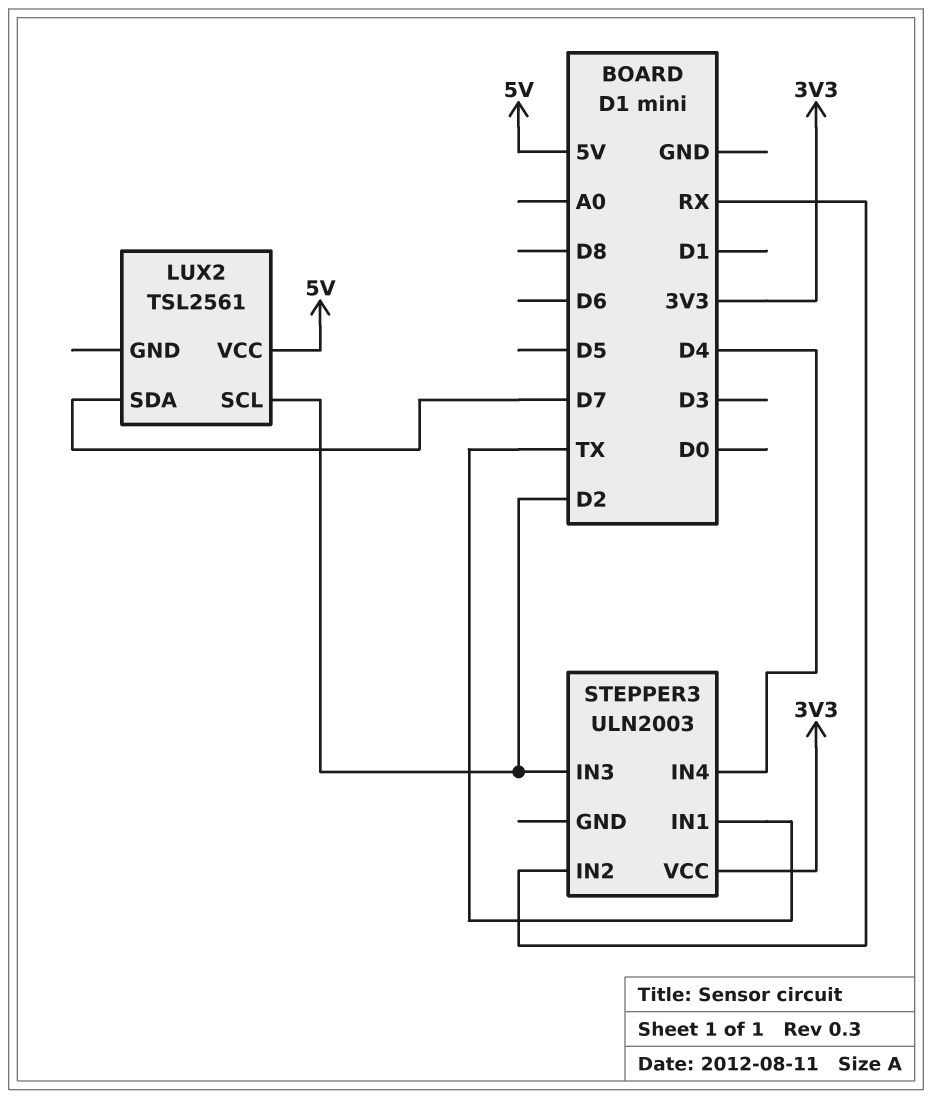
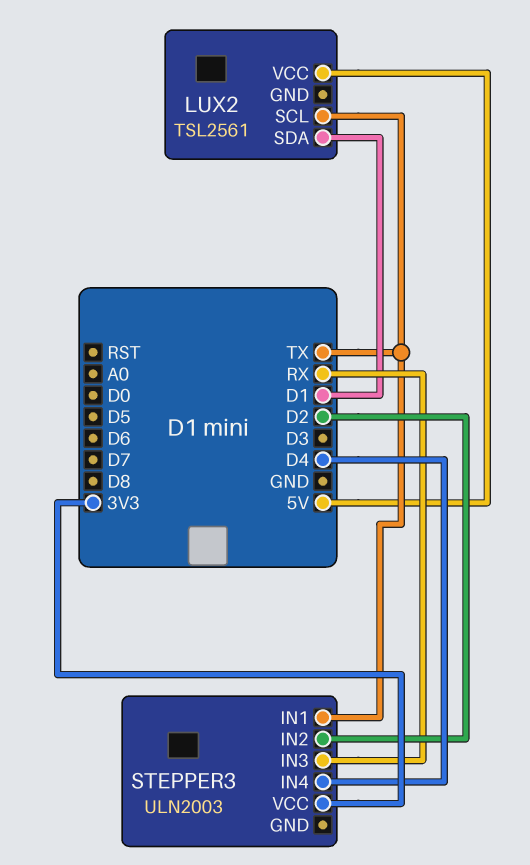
LUX2 pin SCL: D2 -> TX
LUX2 pin SDA: D7 -> D1
STEPPER3 pin IN2: RX -> D2
STEPPER3 pin IN3: D2 -> RX

